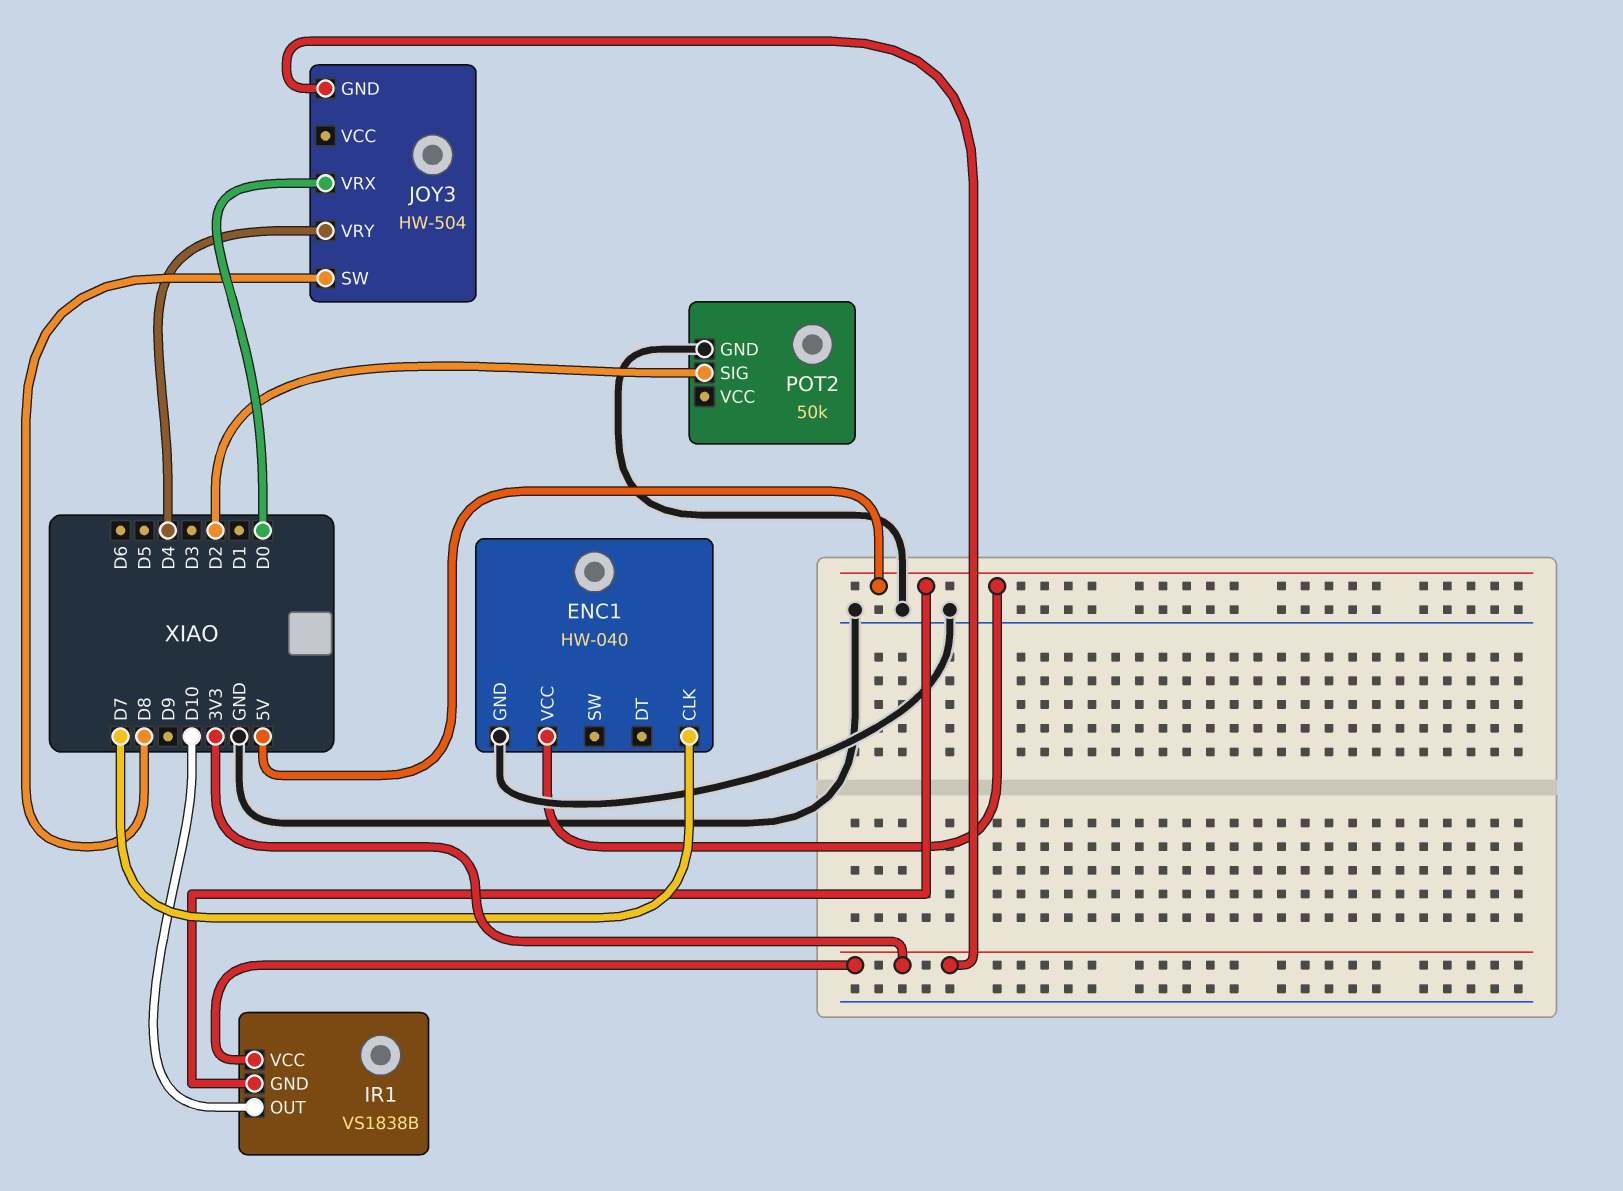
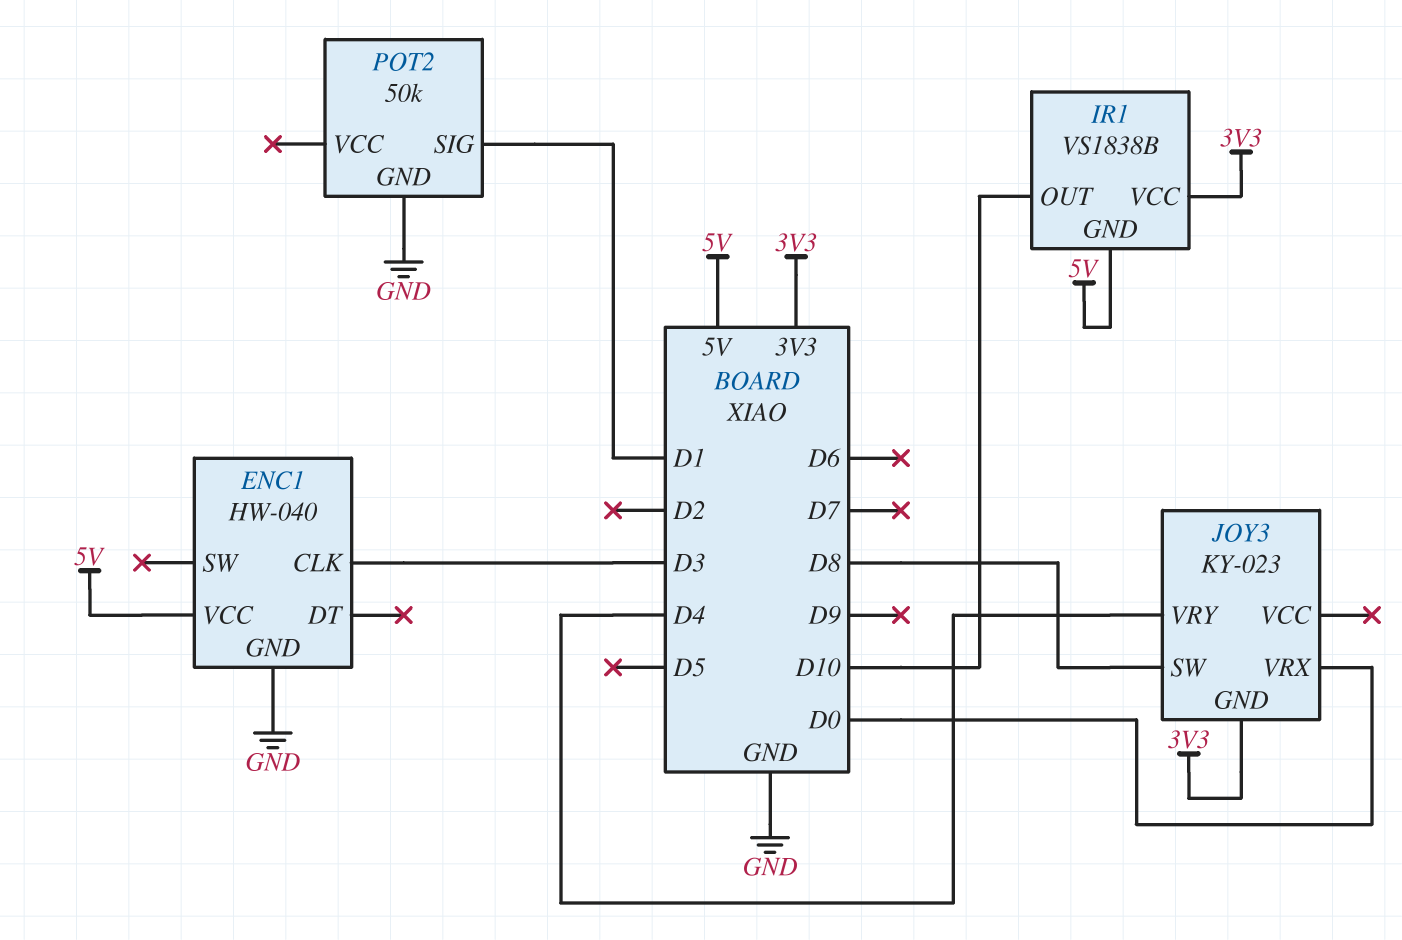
ENC1 pin CLK: D7 -> D3
JOY3: HW-504 -> KY-023
POT2 pin SIG: D2 -> D1

